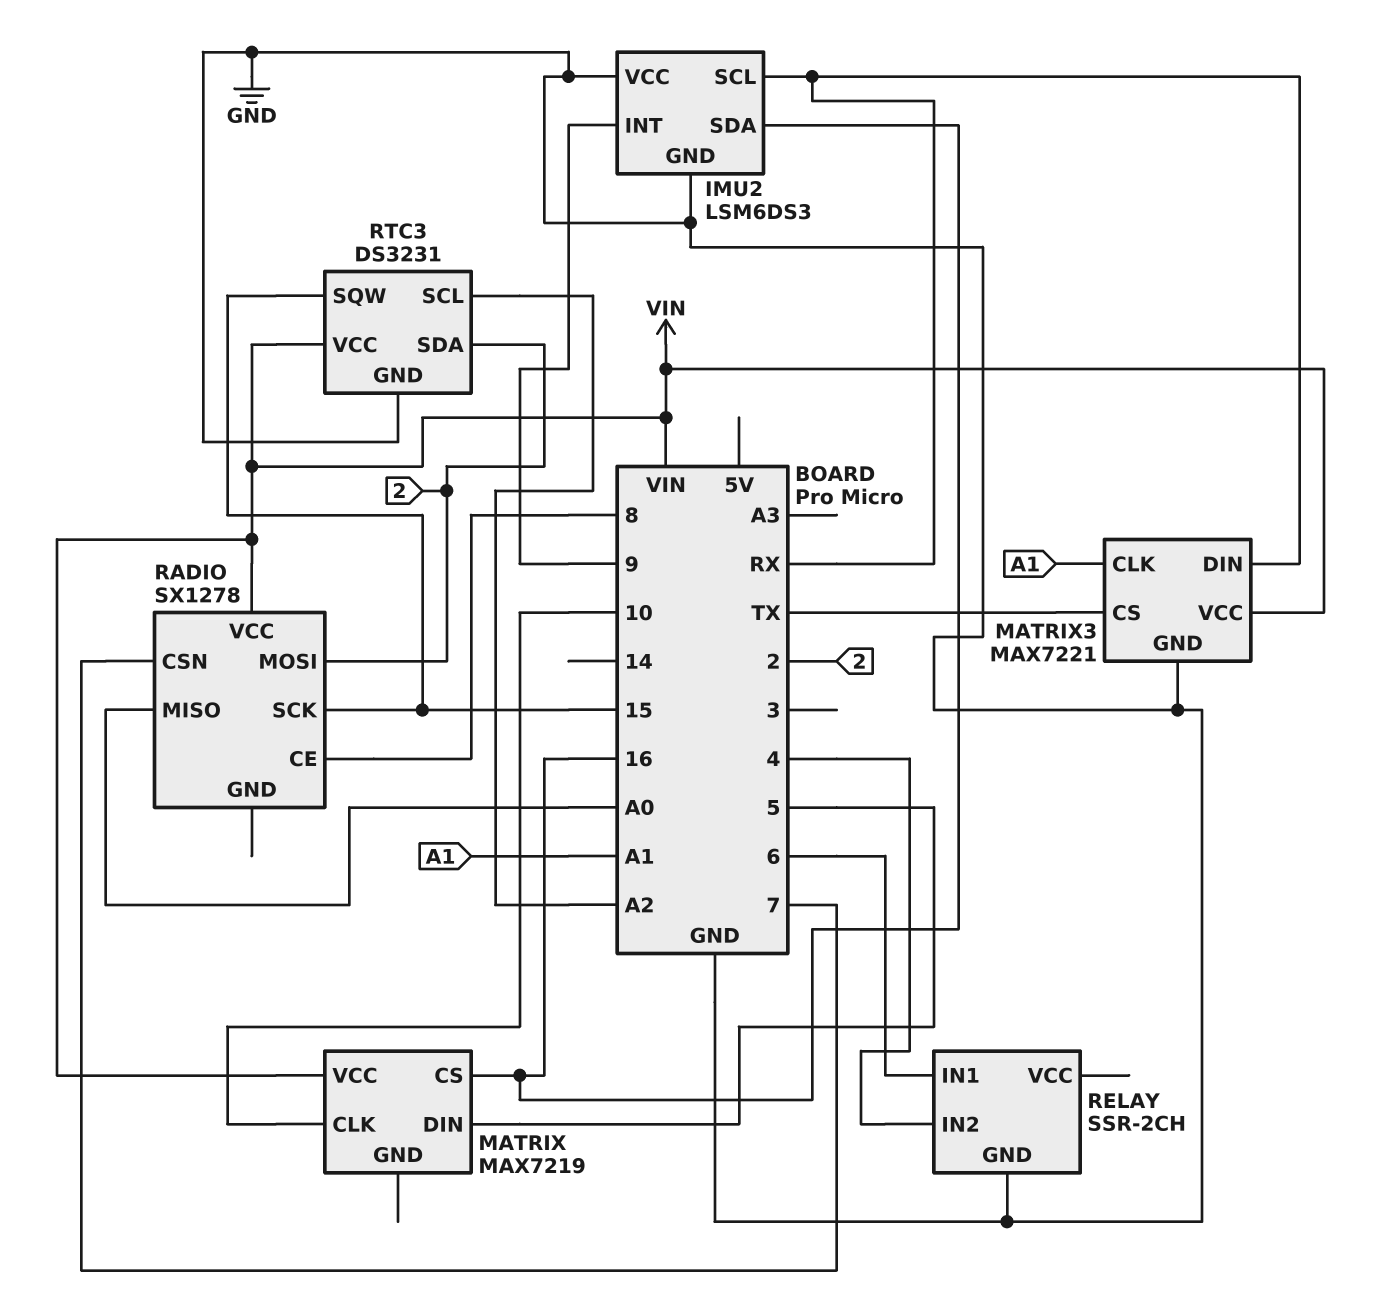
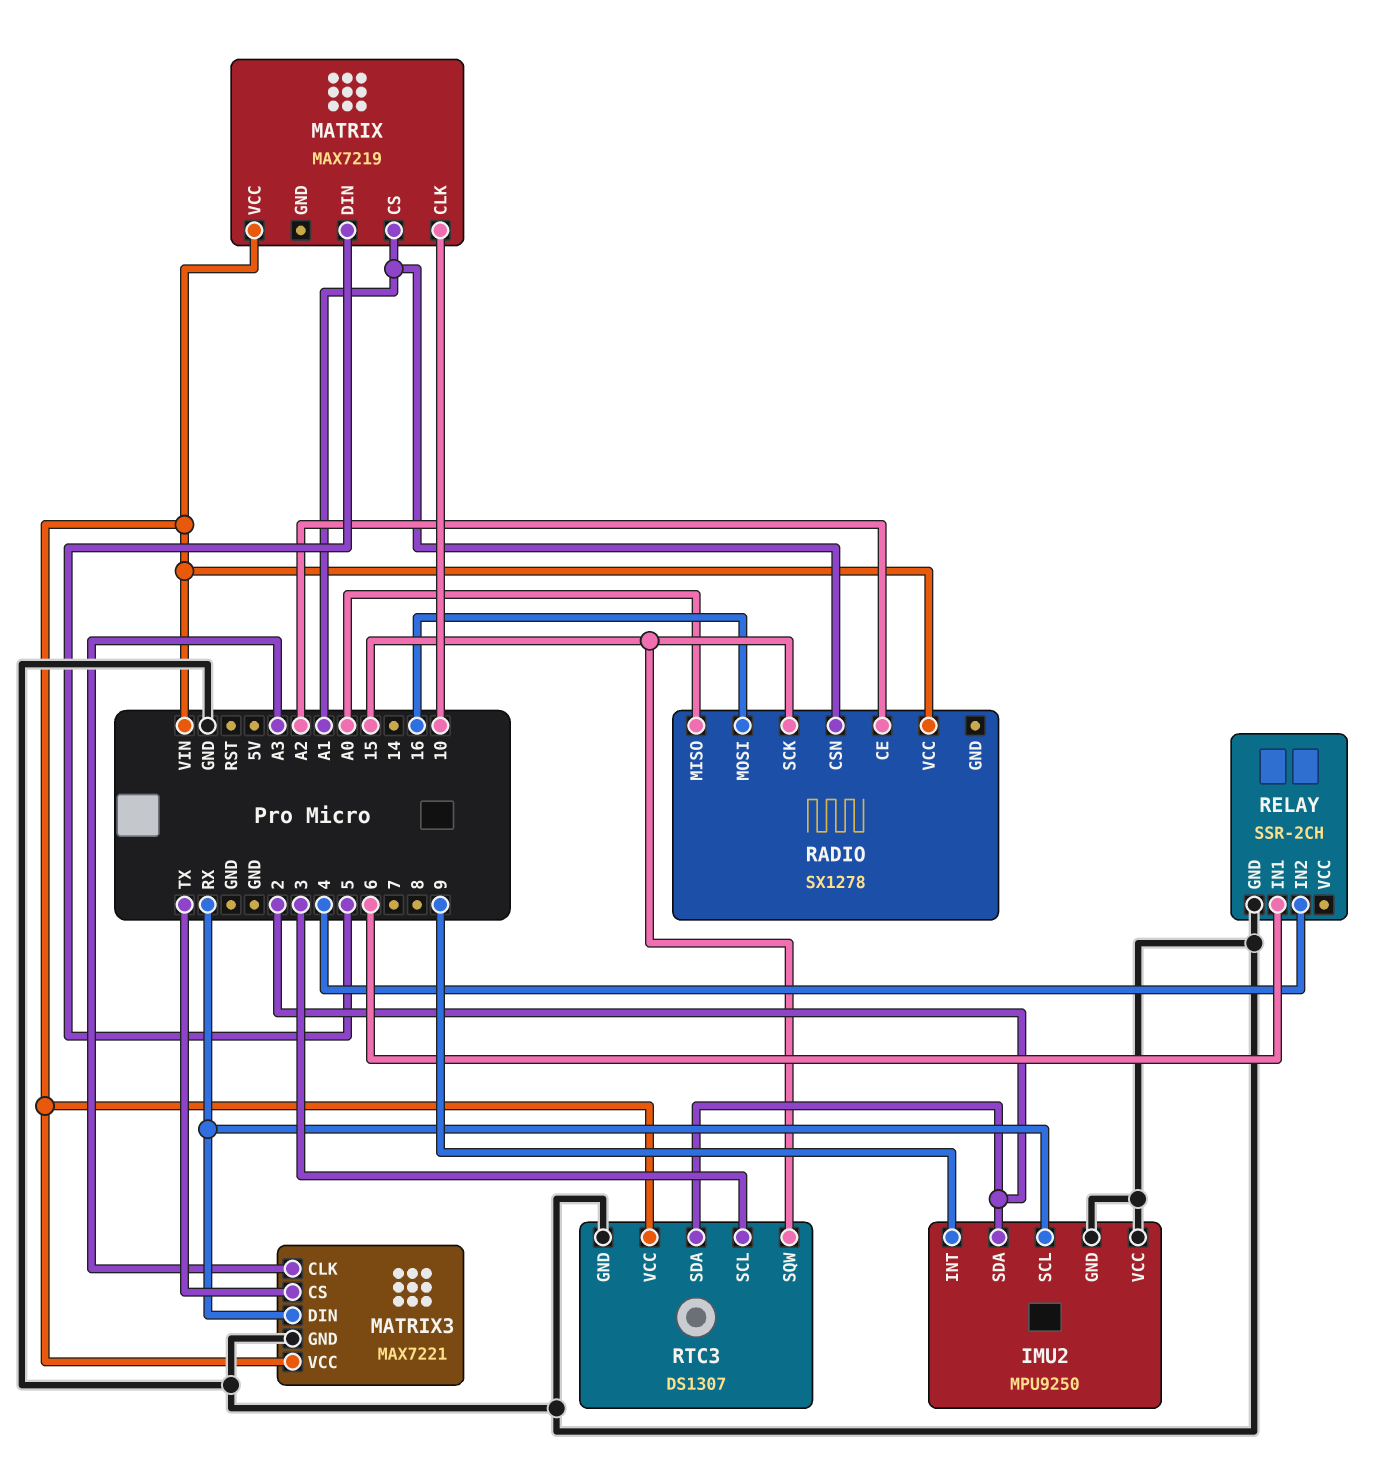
IMU2: LSM6DS3 -> MPU9250
IMU2 pin SDA: 16 -> 2
MATRIX pin CS: 16 -> A1
MATRIX3 pin CLK: A1 -> A3
RADIO pin CE: 8 -> A2
RADIO pin CSN: 7 -> A1
RADIO pin MOSI: 2 -> 16
RTC3: DS3231 -> DS1307
RTC3 pin SCL: A2 -> 3

